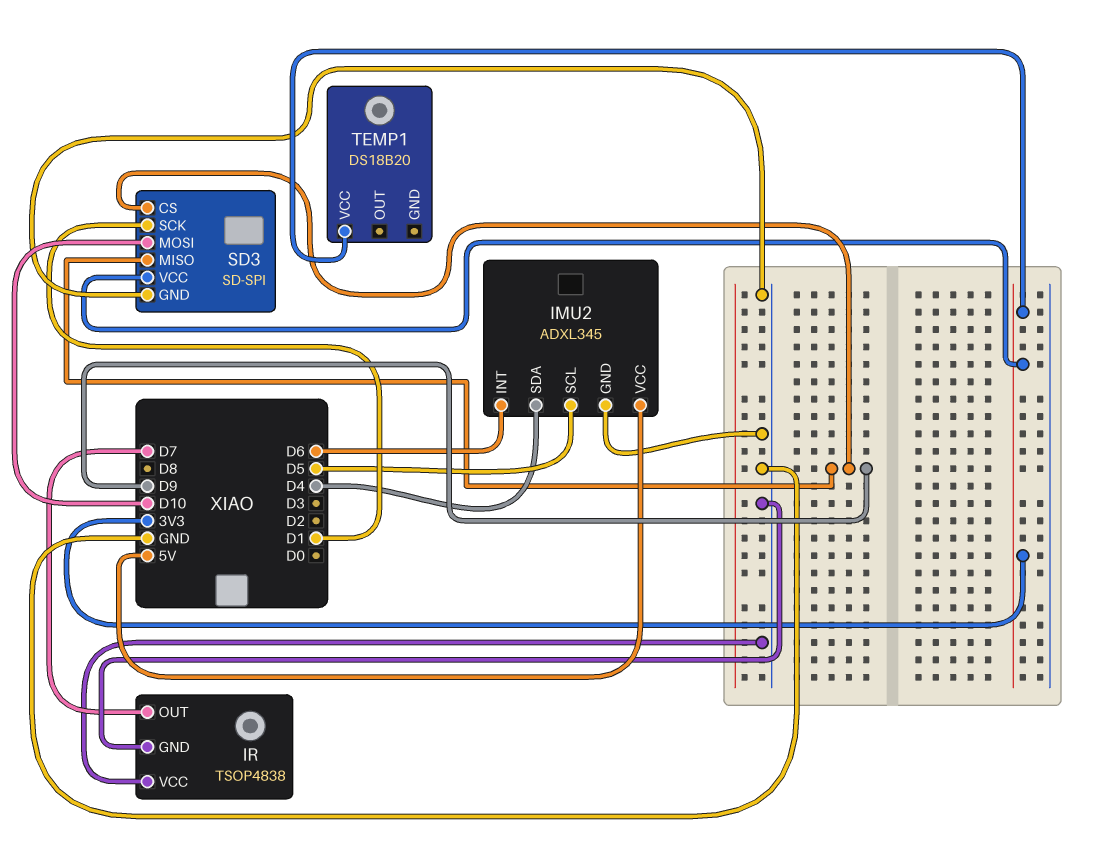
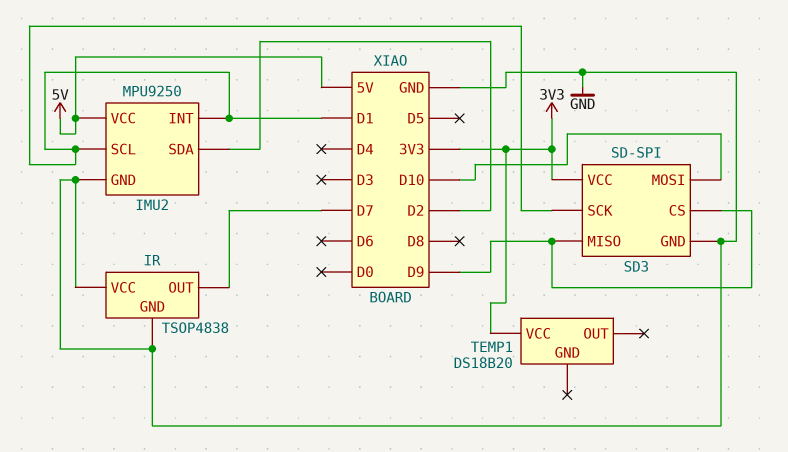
IMU2: ADXL345 -> MPU9250
IMU2 pin INT: D6 -> D1
IMU2 pin SCL: D5 -> D1
IMU2 pin SDA: D4 -> D2

